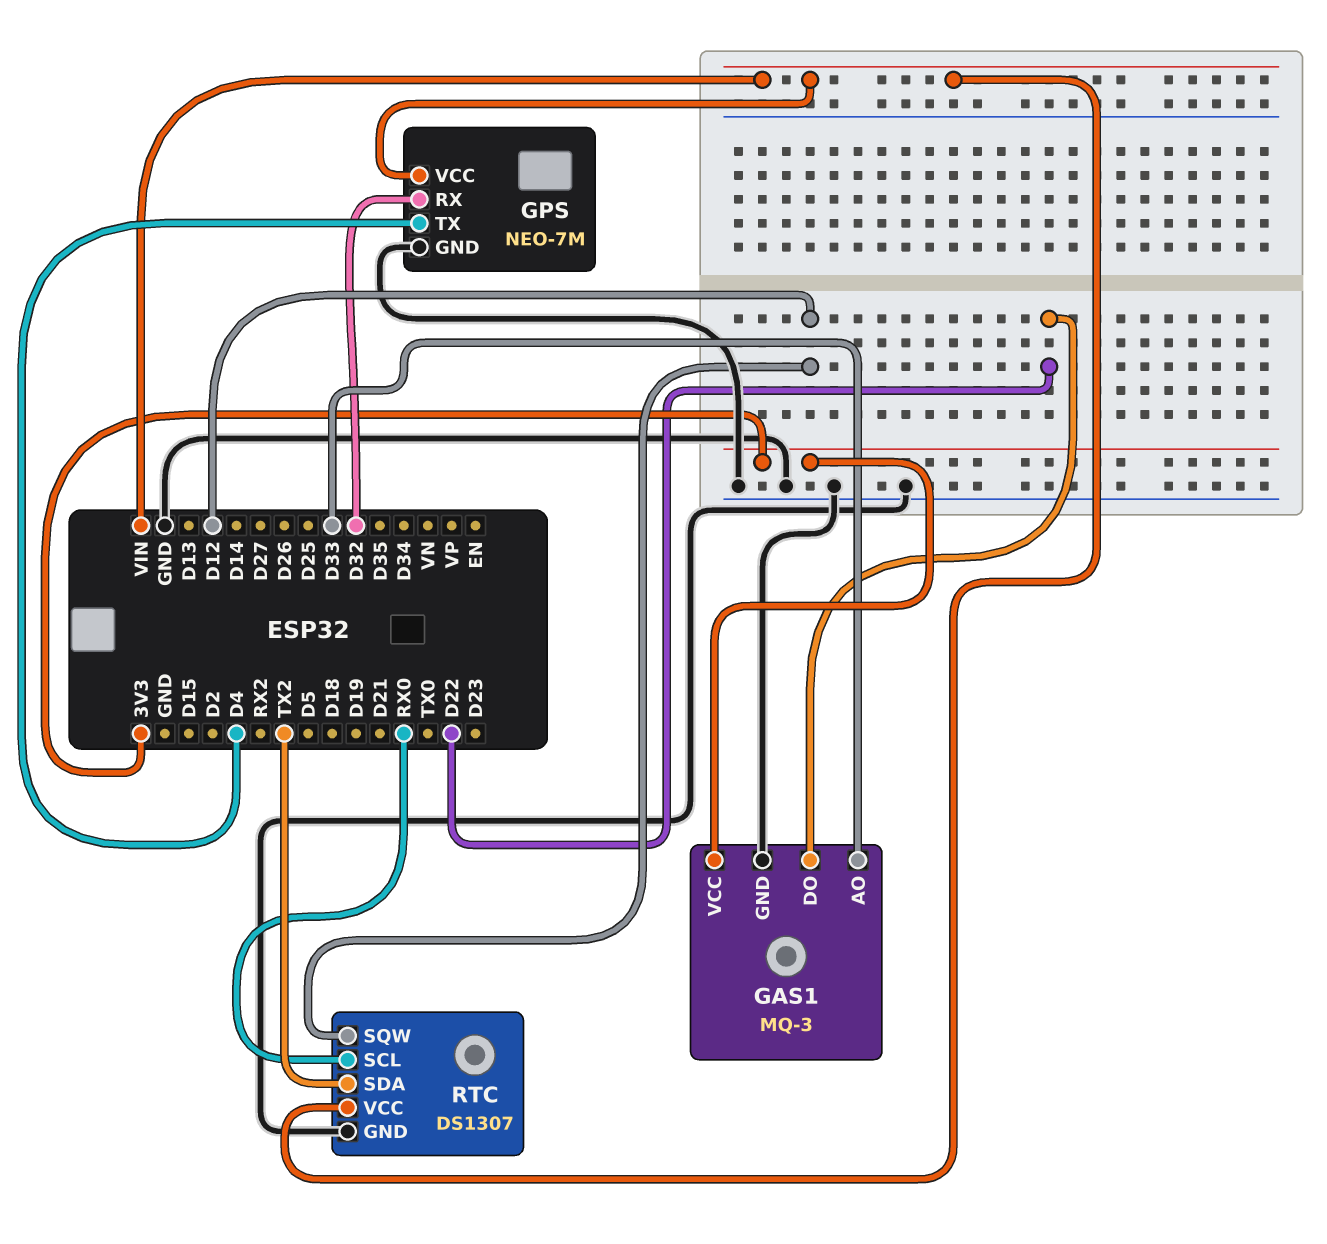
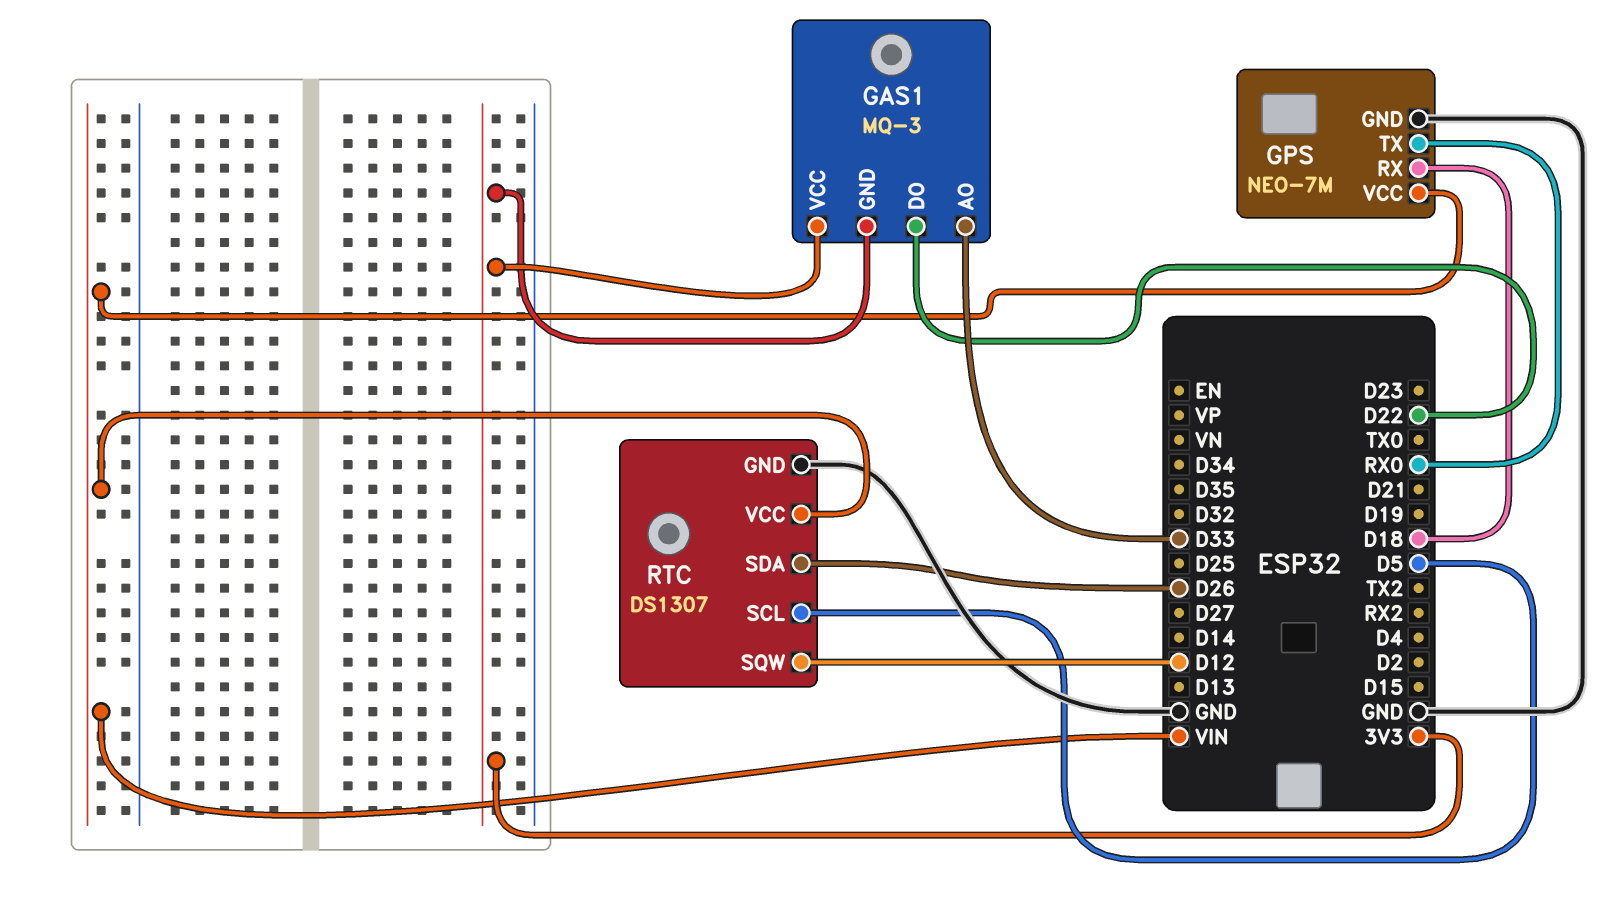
GAS1 pin GND: GND -> 3V3
GPS pin RX: D32 -> D18
GPS pin TX: D4 -> RX0
RTC pin SCL: RX0 -> D5
RTC pin SDA: TX2 -> D26

